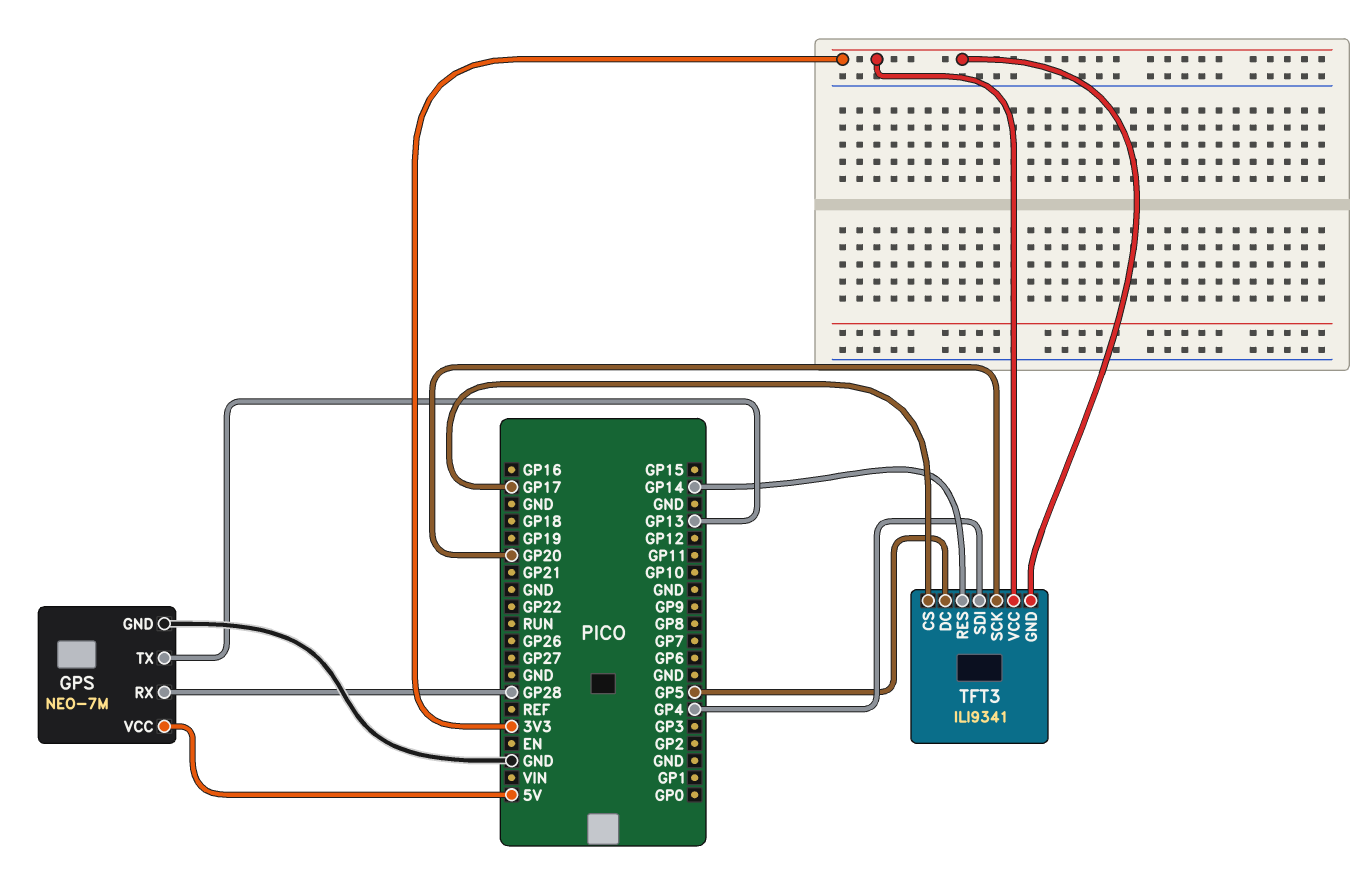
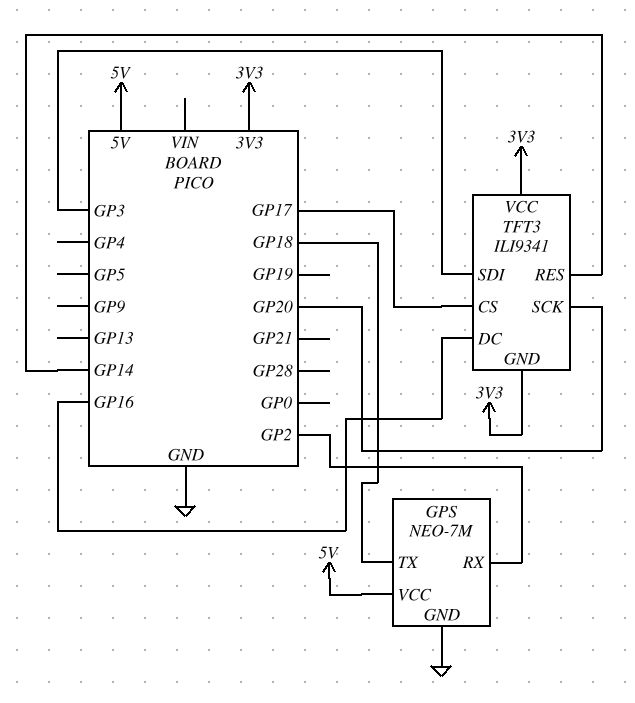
GPS pin RX: GP28 -> GP2
GPS pin TX: GP13 -> GP18
TFT3 pin DC: GP5 -> GP16
TFT3 pin SDI: GP4 -> GP3

